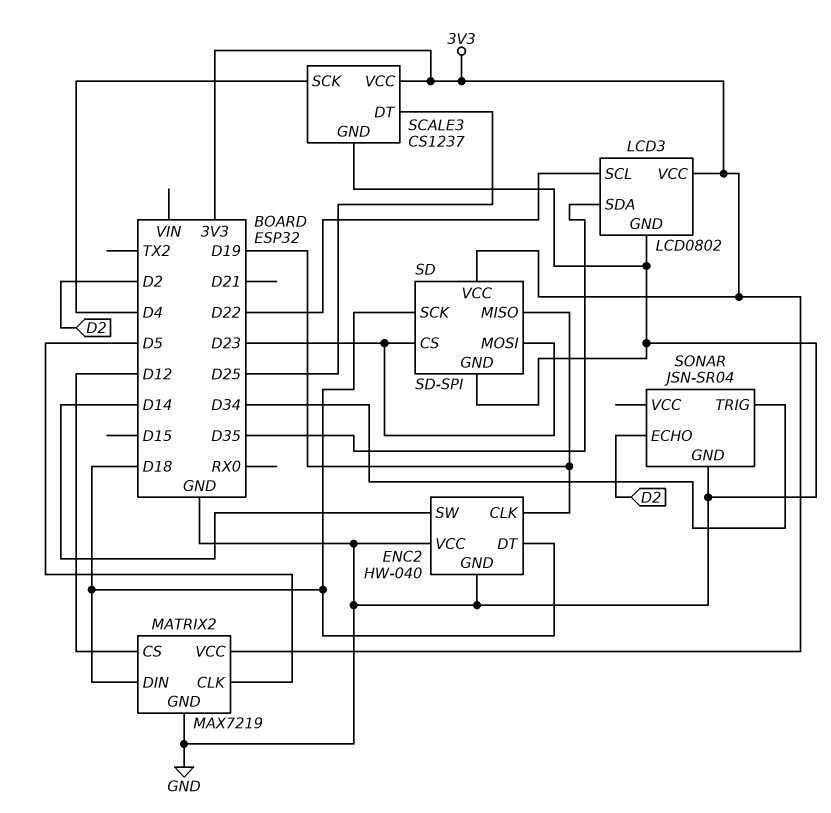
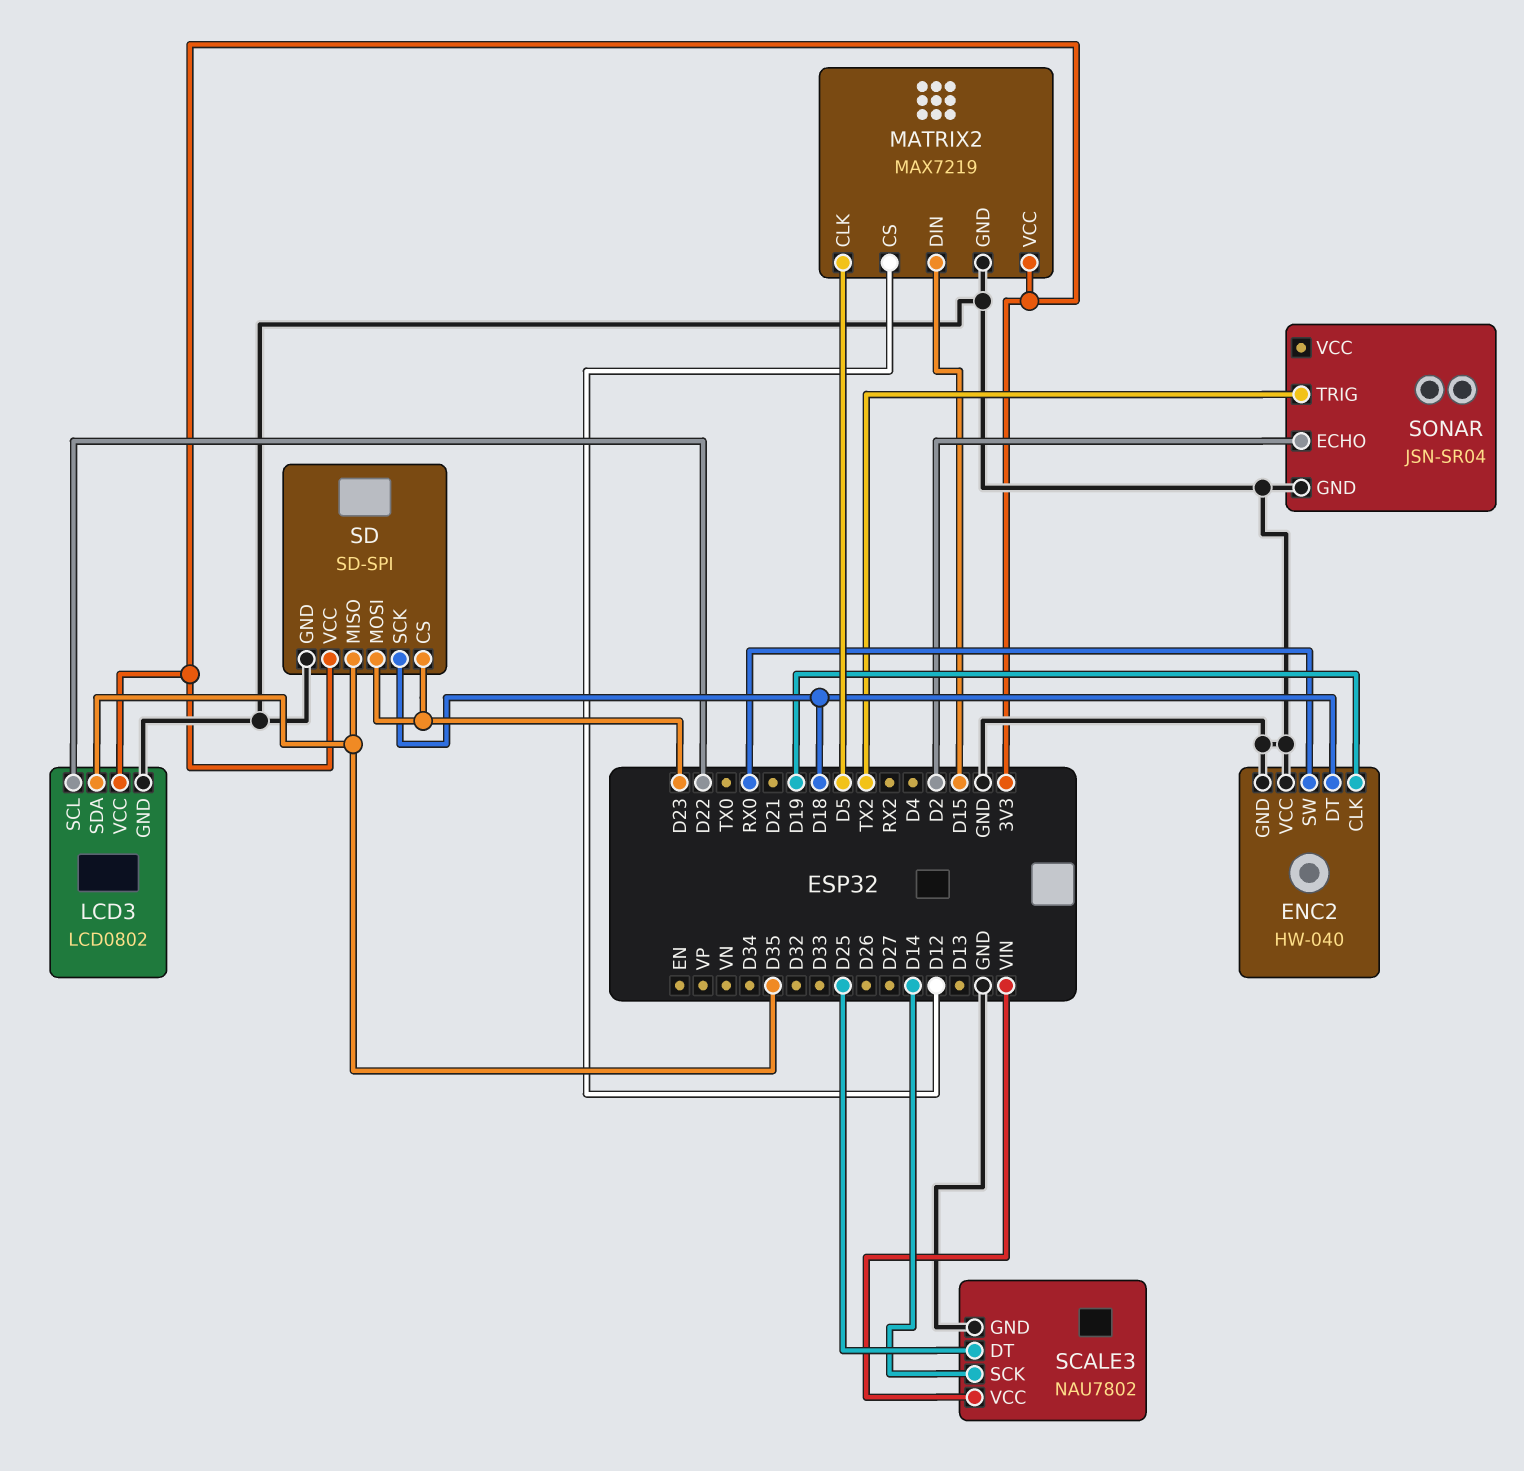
ENC2 pin SW: D14 -> RX0
MATRIX2 pin DIN: D18 -> D15
SCALE3: CS1237 -> NAU7802
SCALE3 pin SCK: D4 -> D14
SCALE3 pin VCC: 3V3 -> VIN
SD pin MISO: D19 -> D35
SONAR pin TRIG: D34 -> TX2

